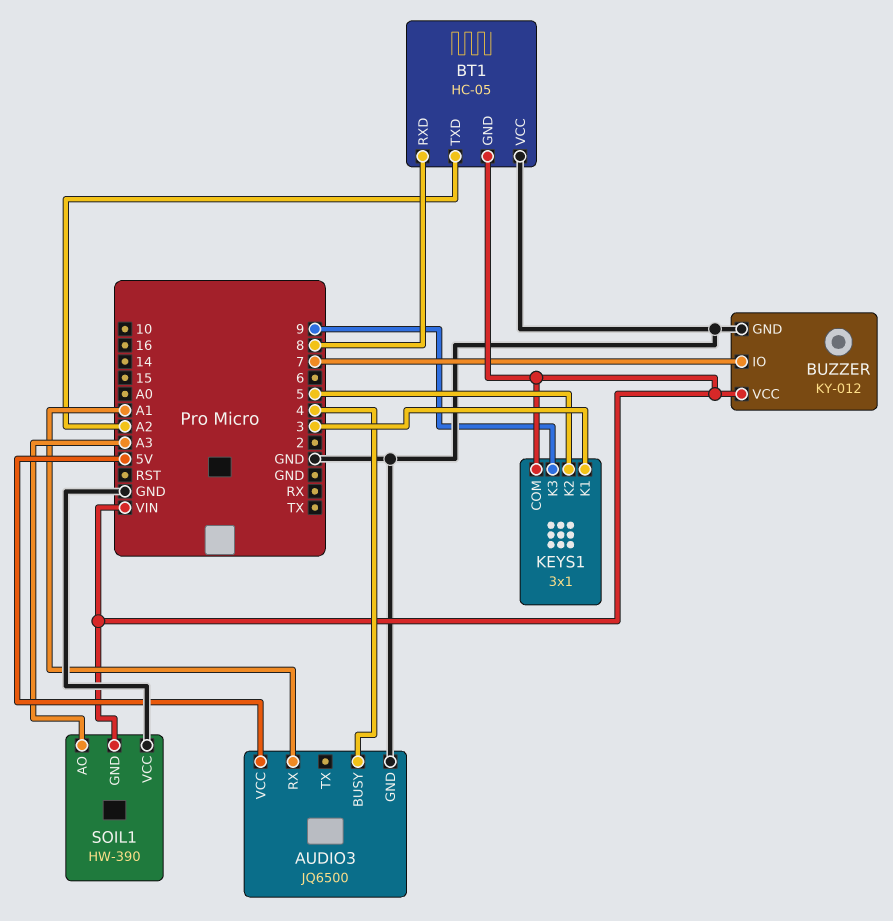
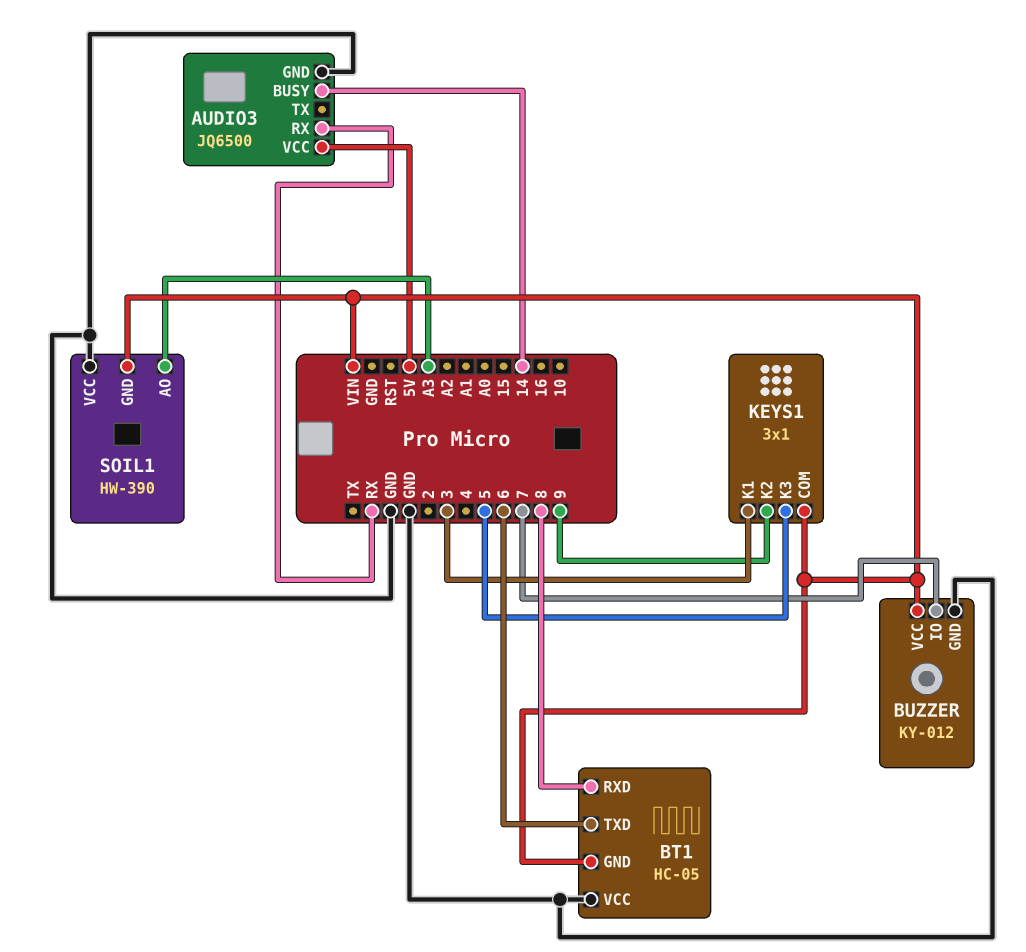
AUDIO3 pin BUSY: 4 -> 14
AUDIO3 pin RX: A1 -> RX
BT1 pin TXD: A2 -> 6
KEYS1 pin K2: 5 -> 9
KEYS1 pin K3: 9 -> 5

